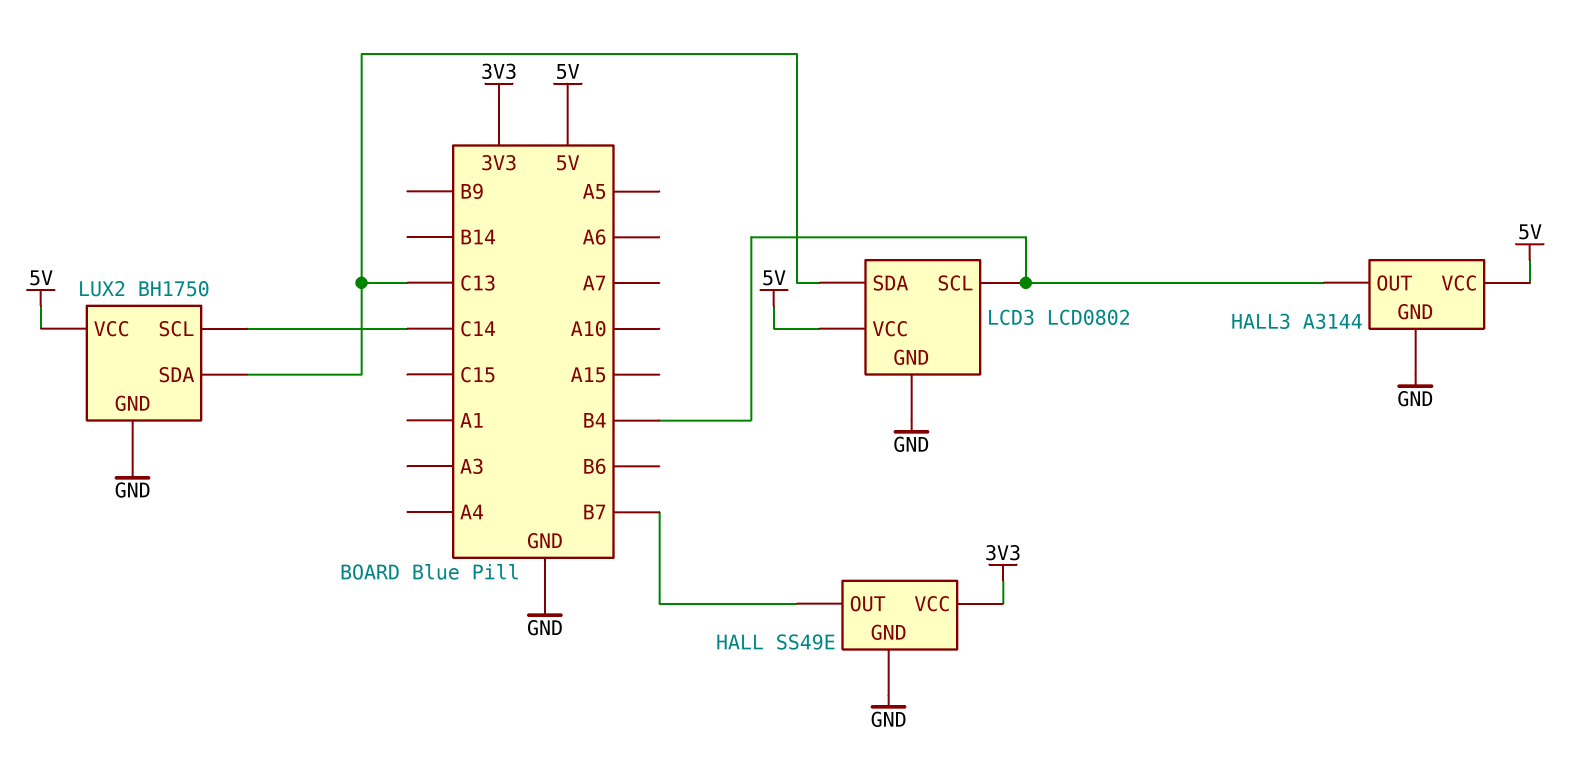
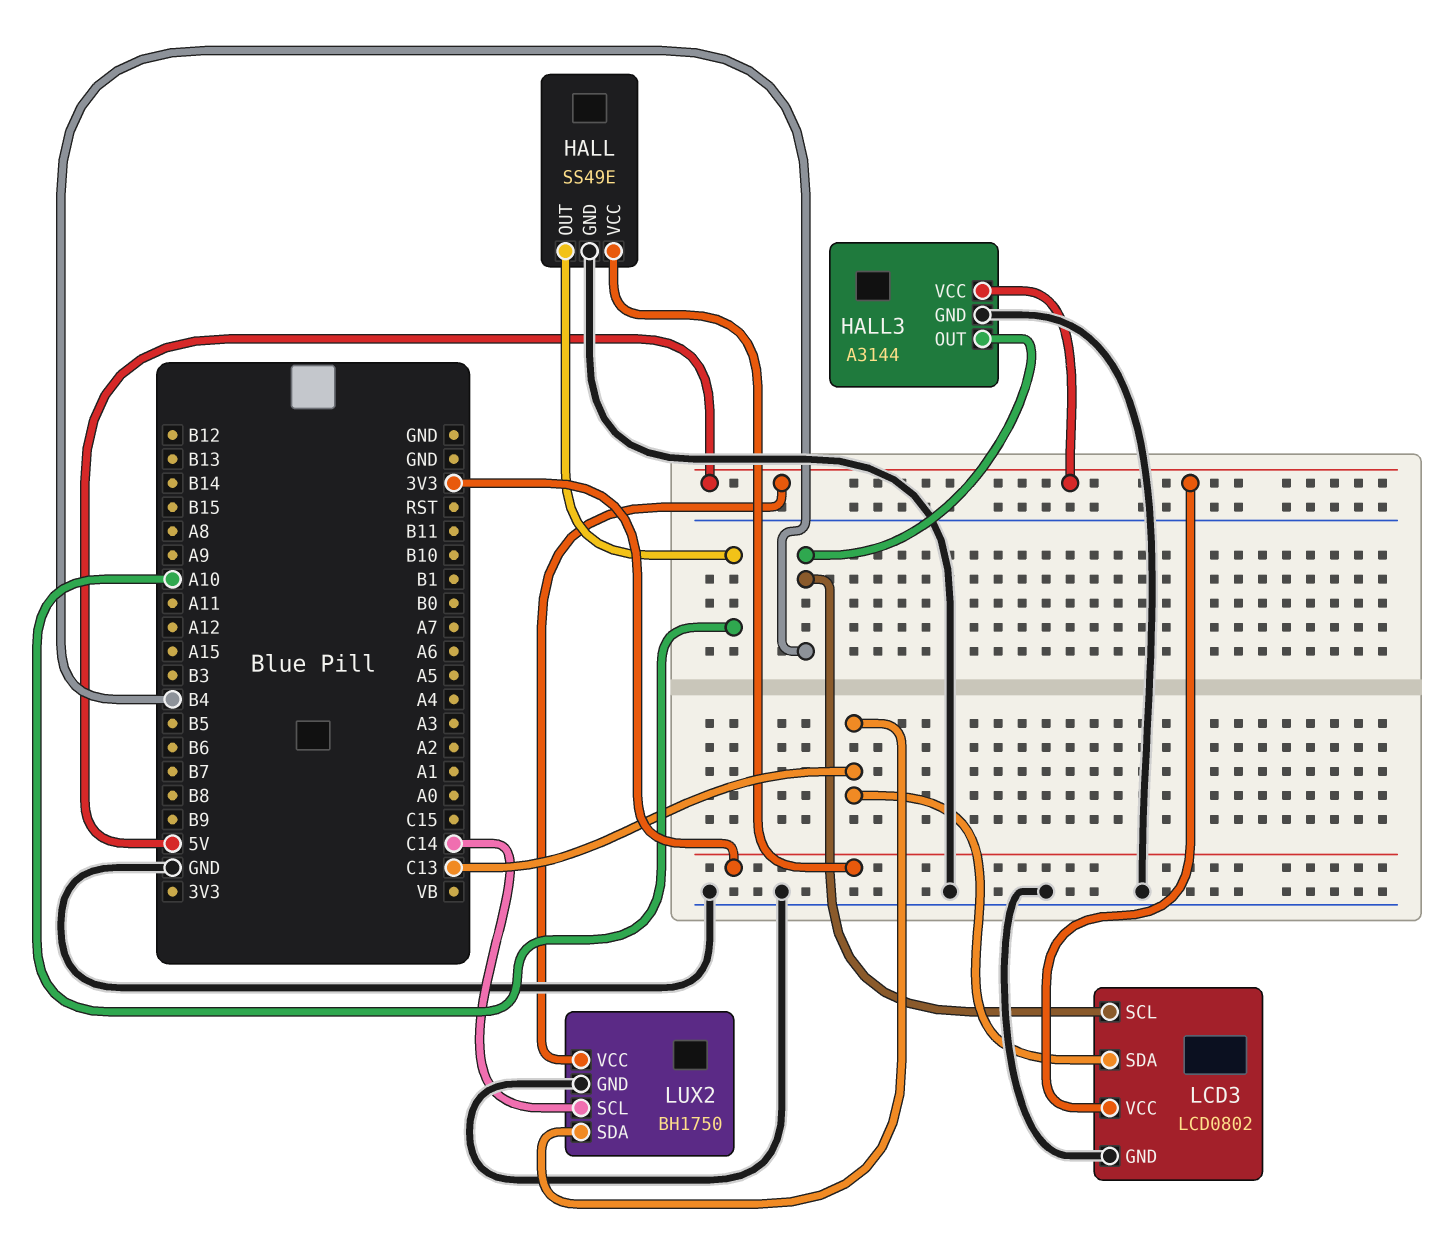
HALL pin OUT: B7 -> A10

